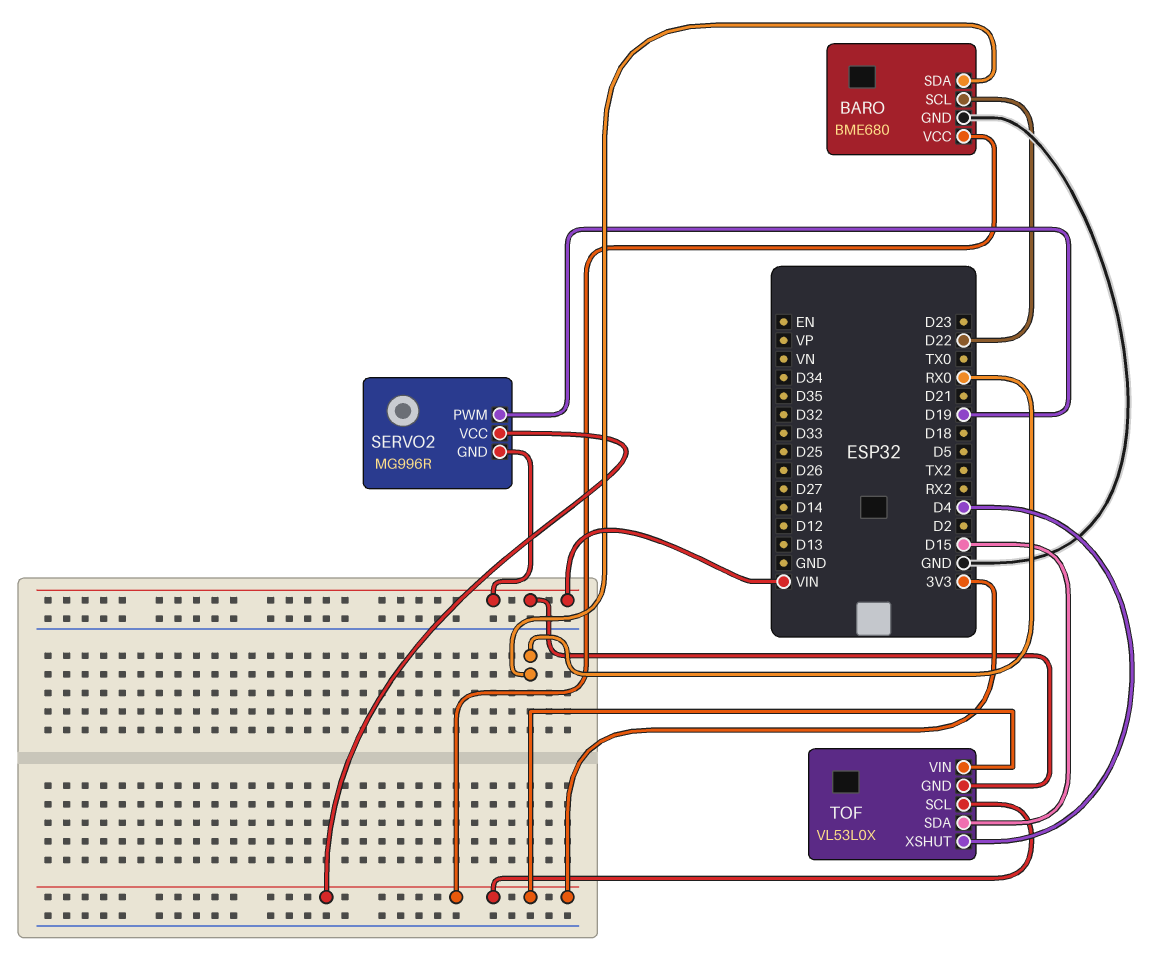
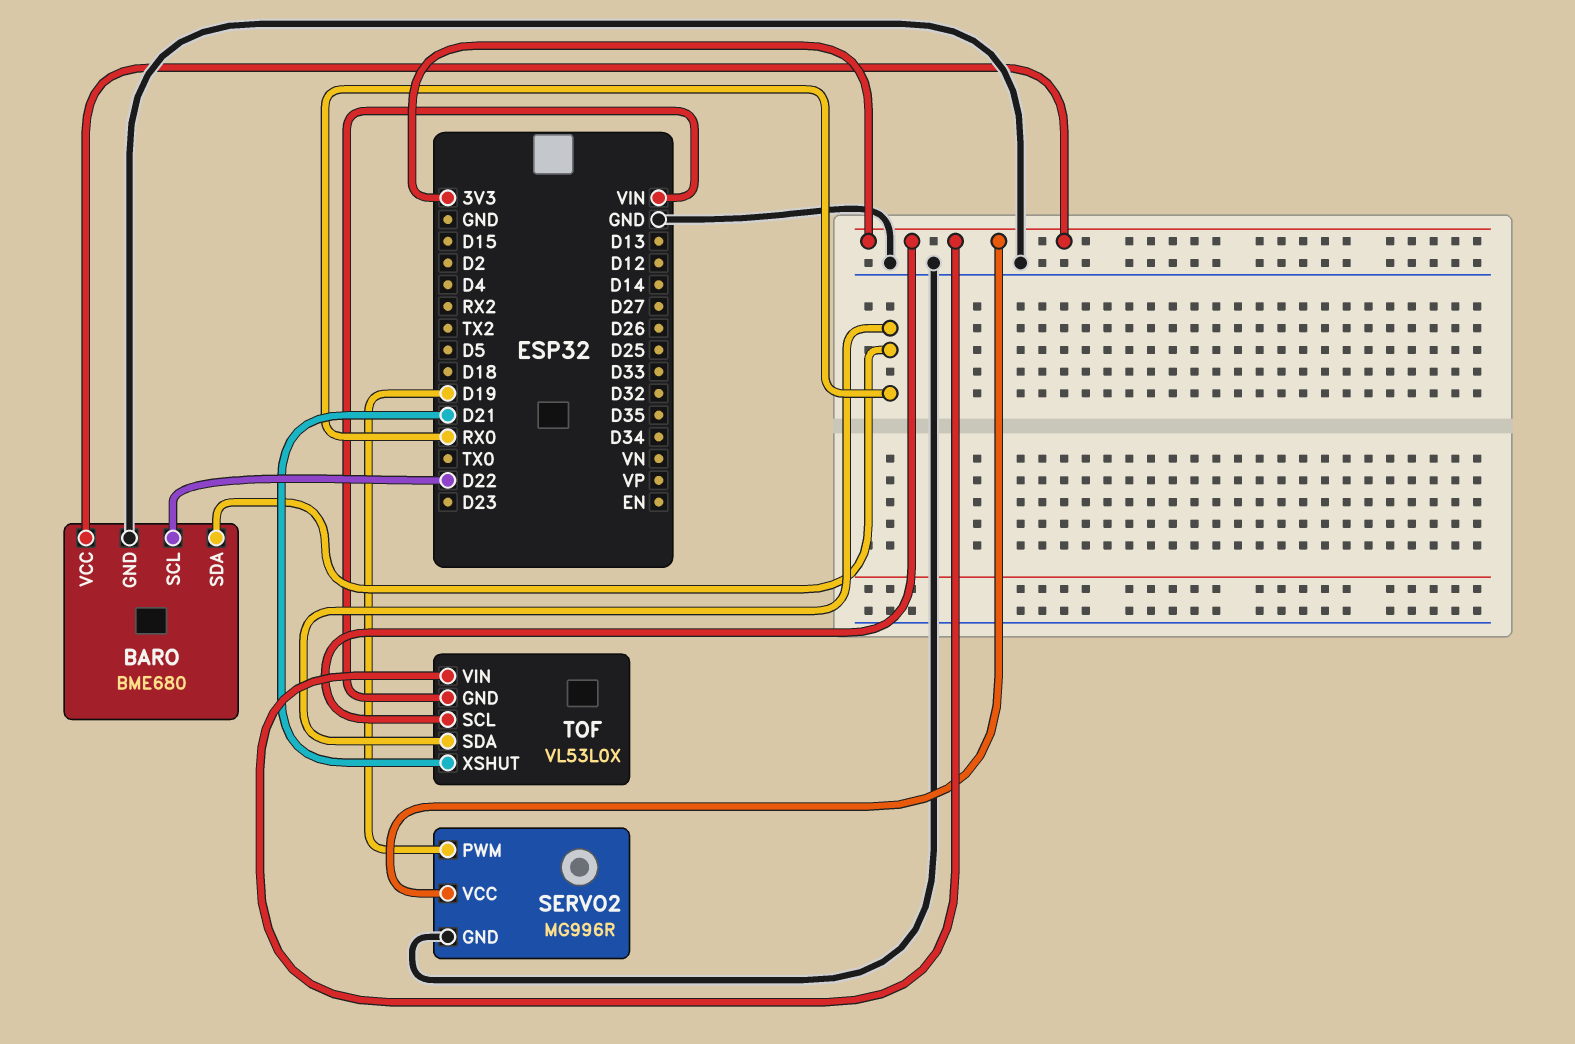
SERVO2 pin GND: VIN -> GND
TOF pin SDA: D15 -> RX0
TOF pin XSHUT: D4 -> D21

